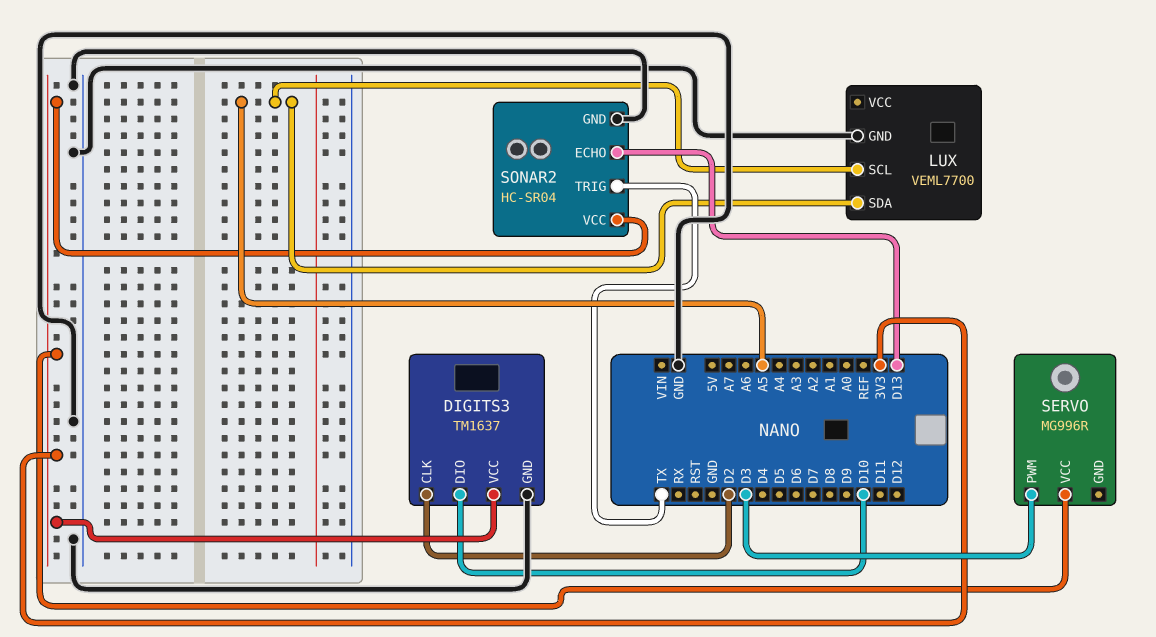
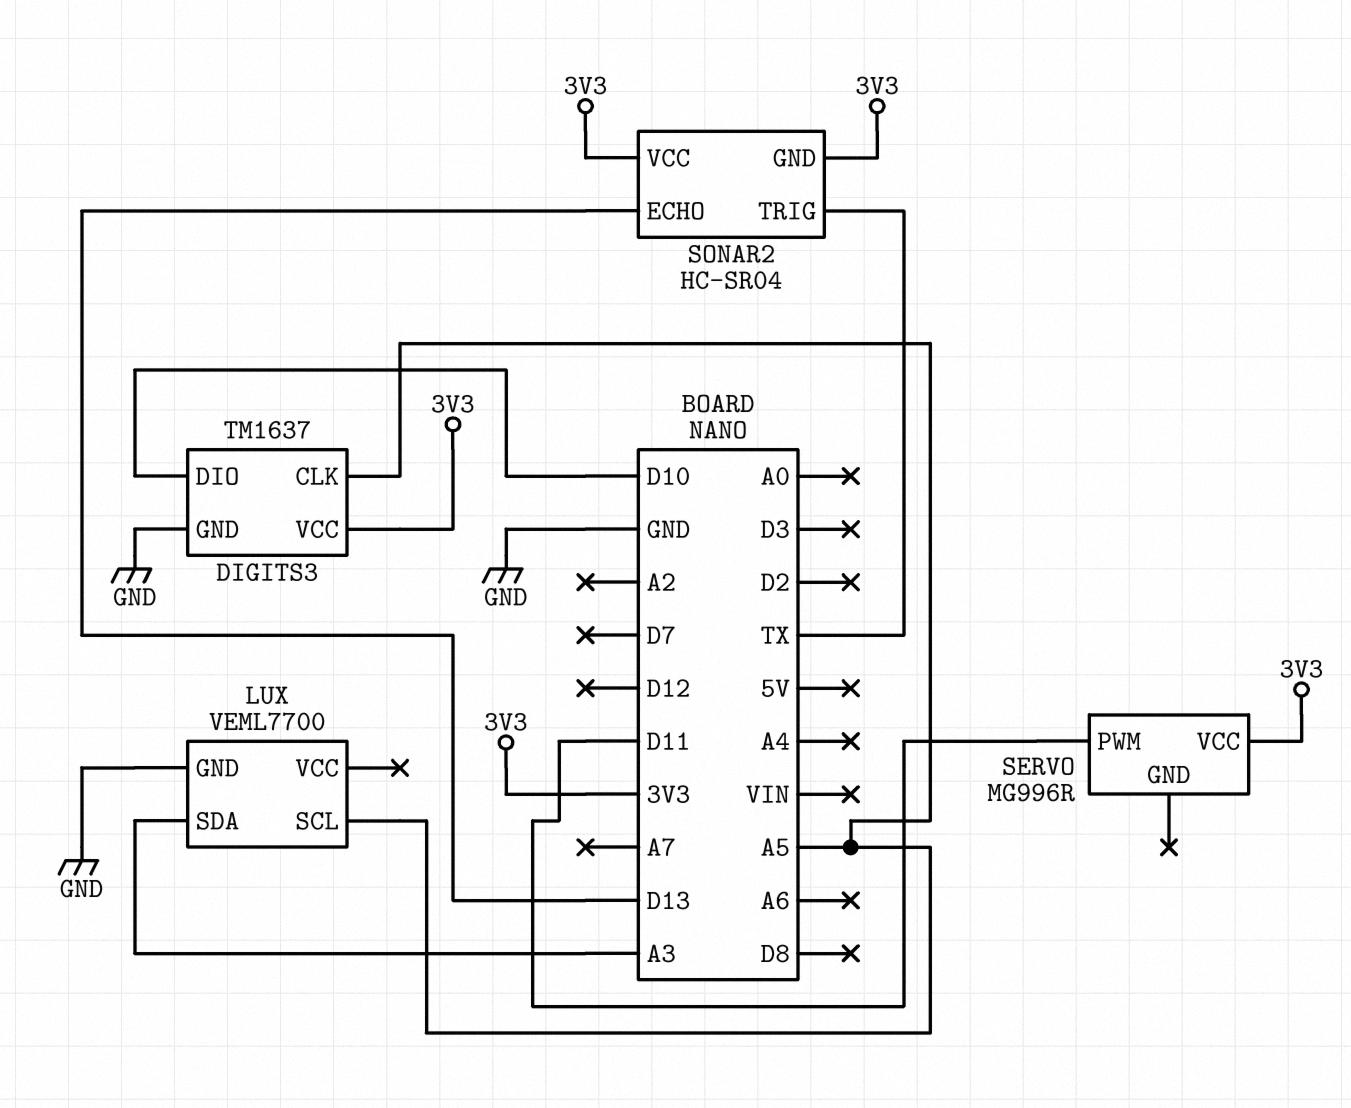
DIGITS3 pin CLK: D2 -> A5
LUX pin SDA: A5 -> A3
SERVO pin PWM: D3 -> D11
SONAR2 pin GND: GND -> 3V3

